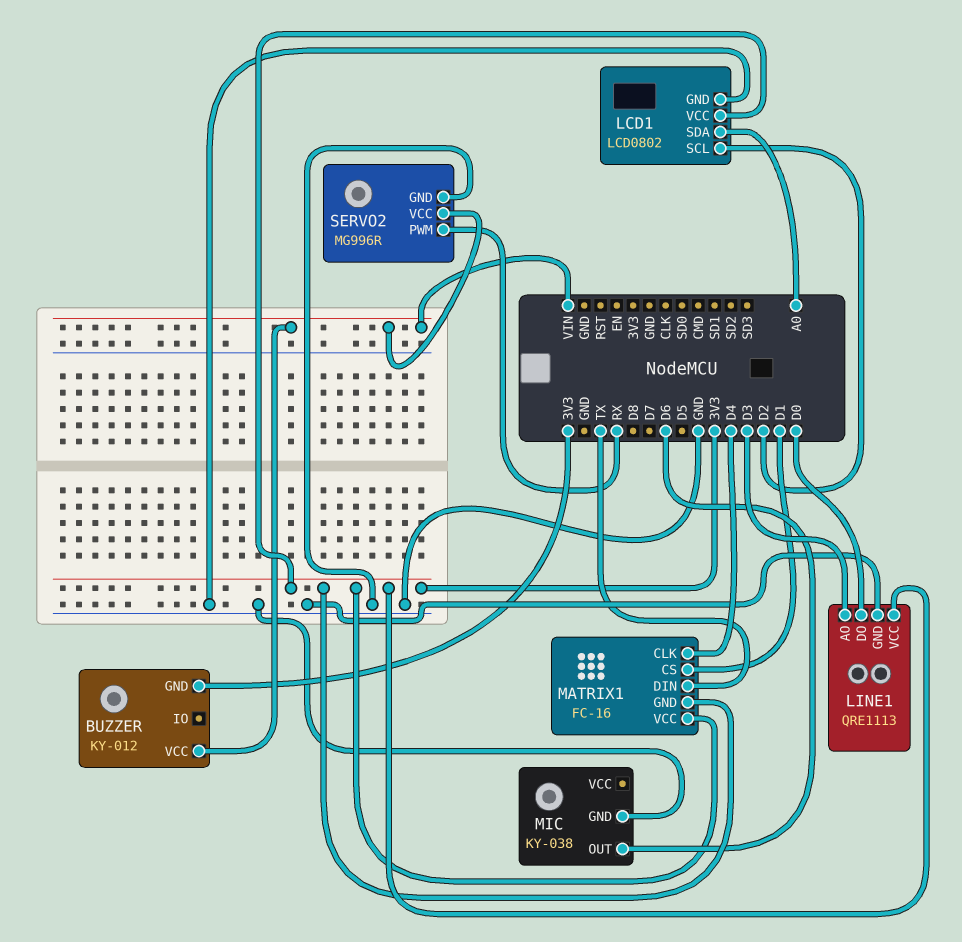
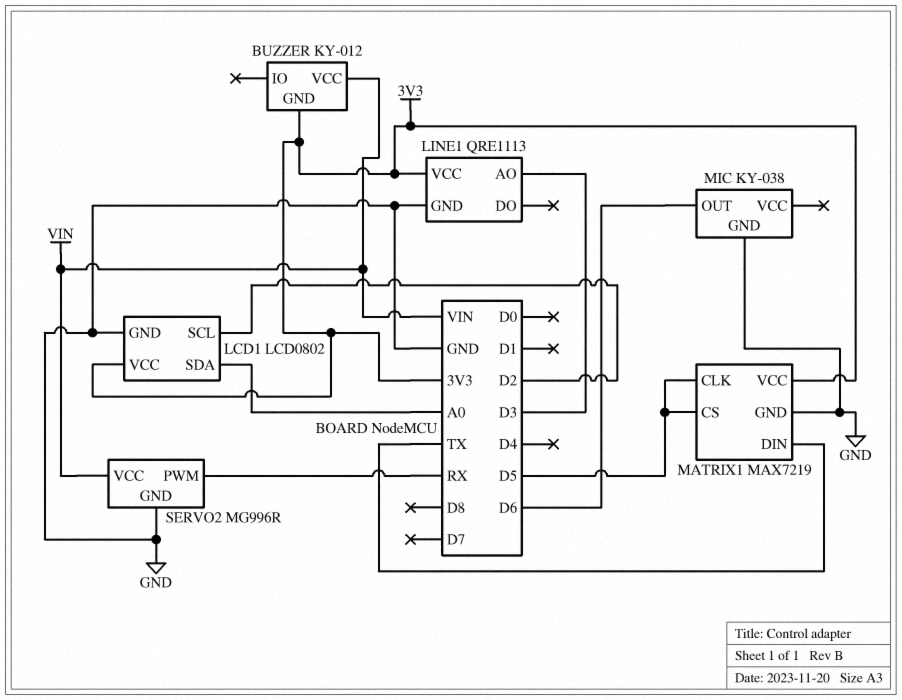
LINE1 pin DO: D0 -> none
MATRIX1: FC-16 -> MAX7219
MATRIX1 pin CLK: D4 -> D5
MATRIX1 pin CS: D1 -> D5
MATRIX1 pin GND: 3V3 -> GND

